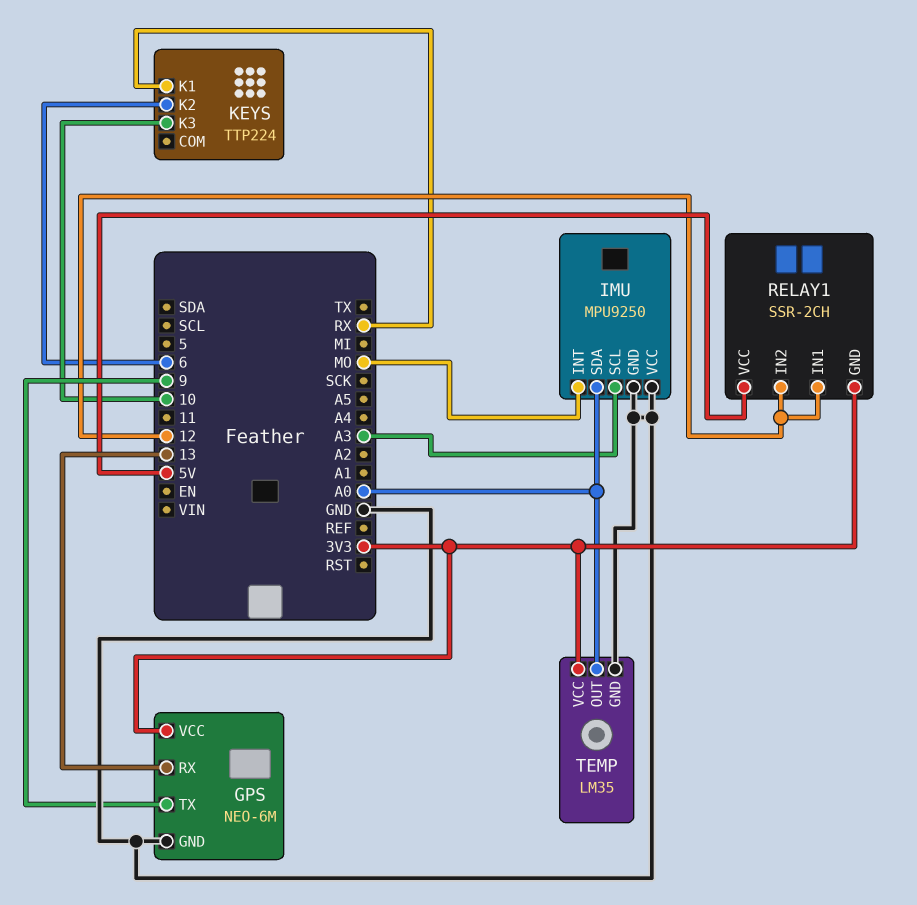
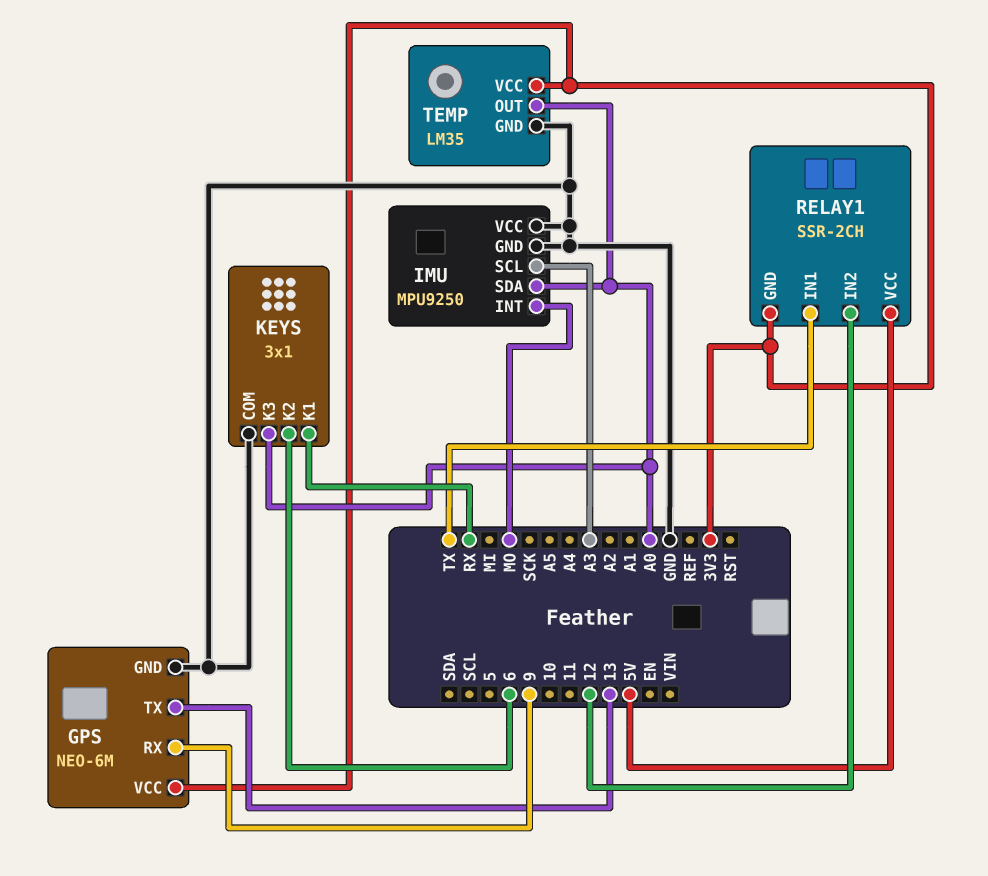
GPS pin RX: 13 -> 9
GPS pin TX: 9 -> 13
KEYS: TTP224 -> 3x1
KEYS pin COM: none -> GND
KEYS pin K3: 10 -> A0
RELAY1 pin IN1: 12 -> TX

